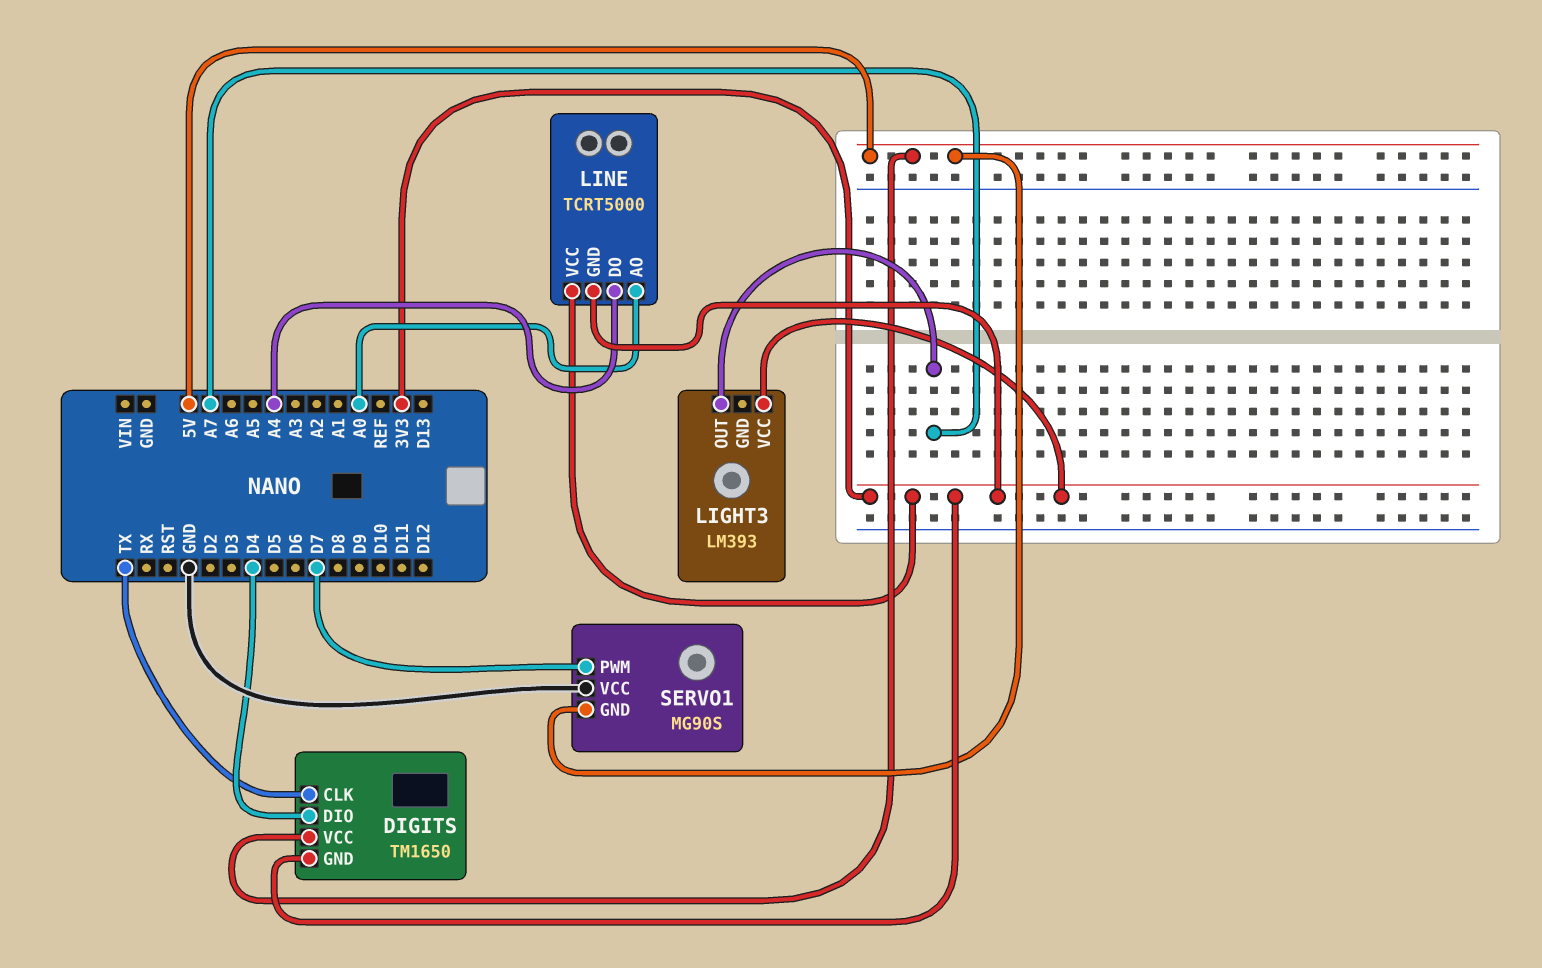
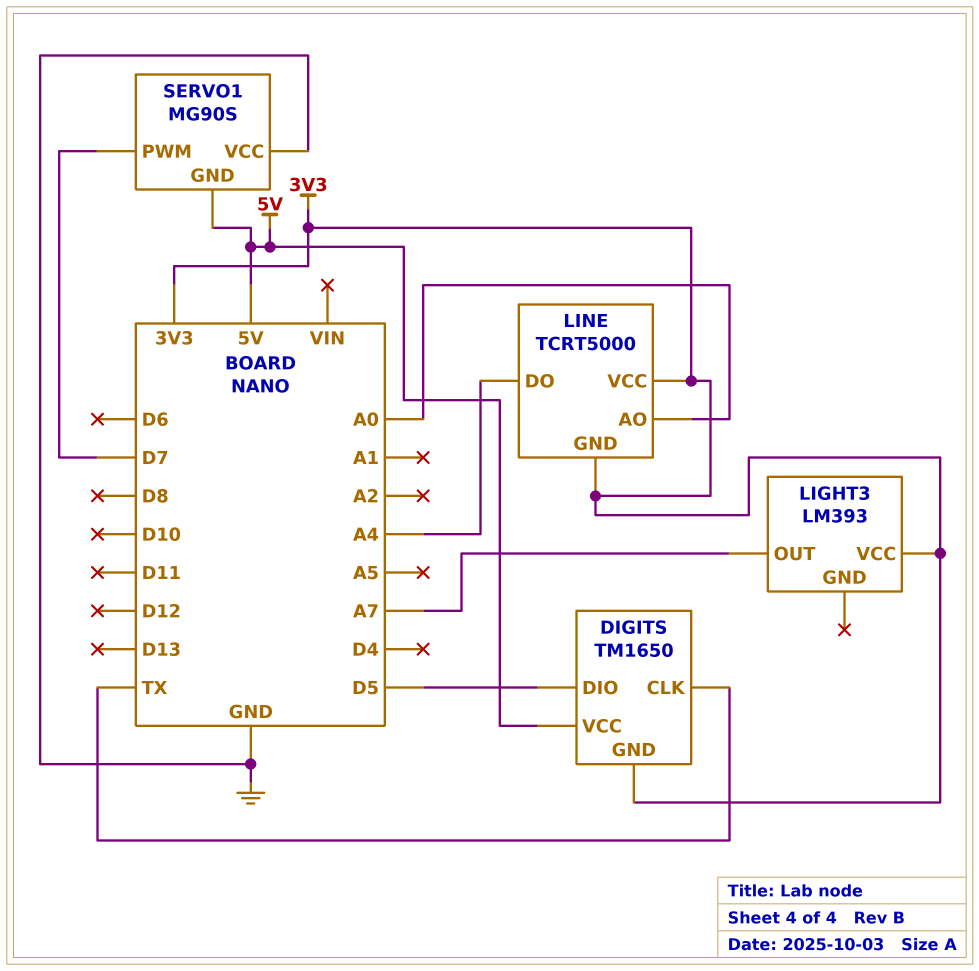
DIGITS pin DIO: D4 -> D5

